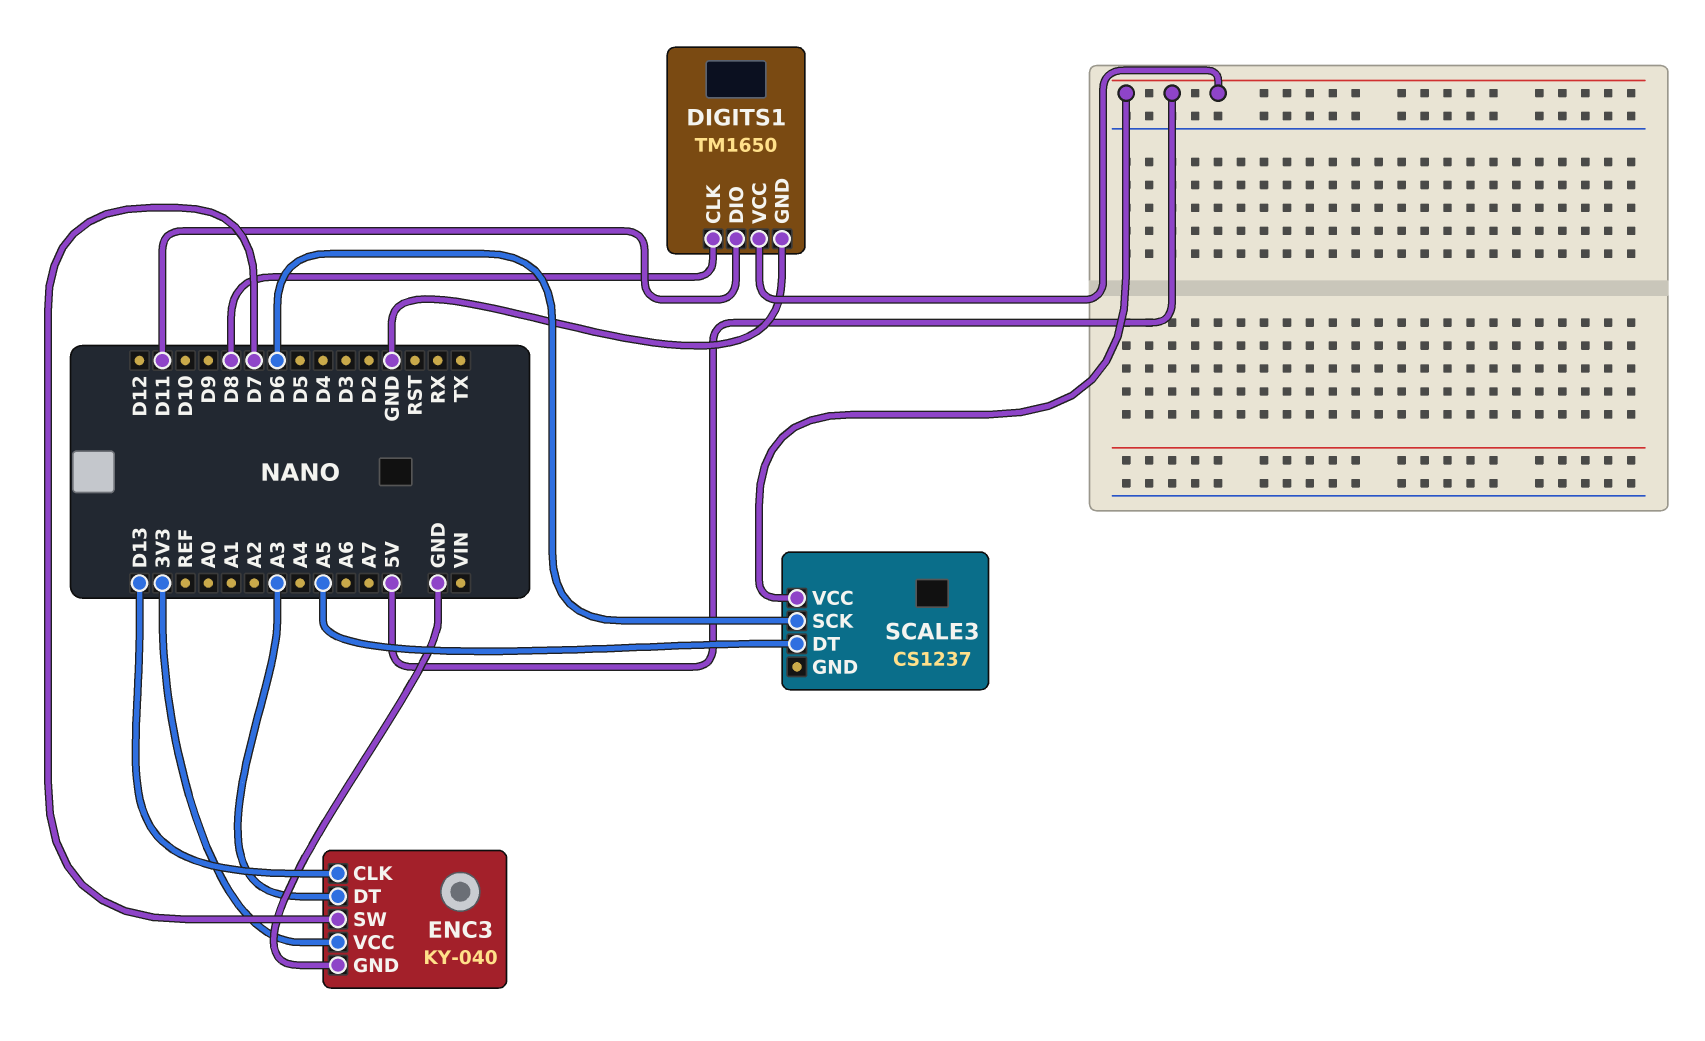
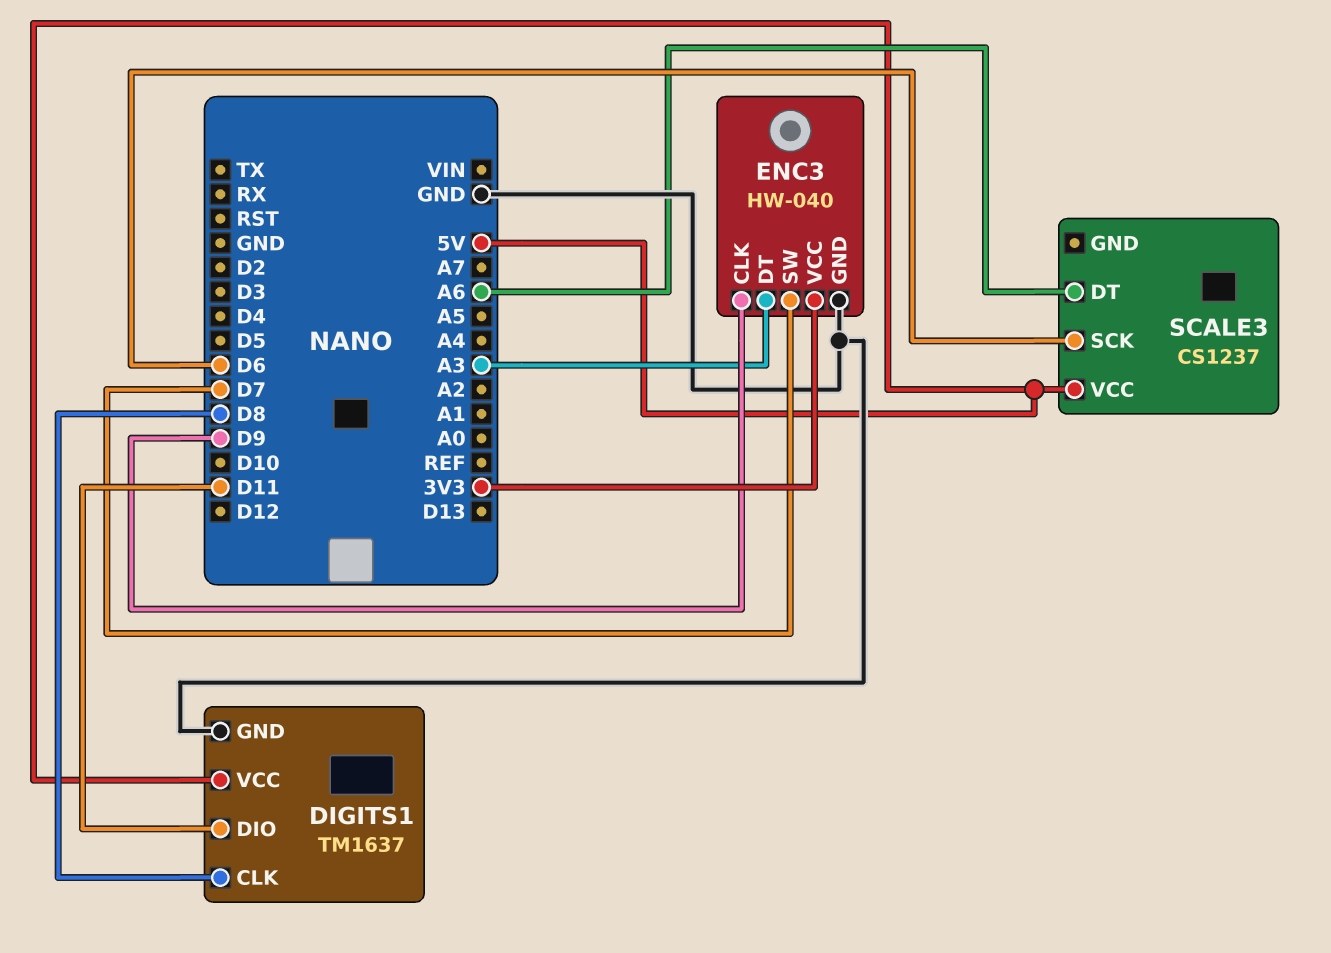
DIGITS1: TM1650 -> TM1637
ENC3: KY-040 -> HW-040
ENC3 pin CLK: D13 -> D9
SCALE3 pin DT: A5 -> A6

